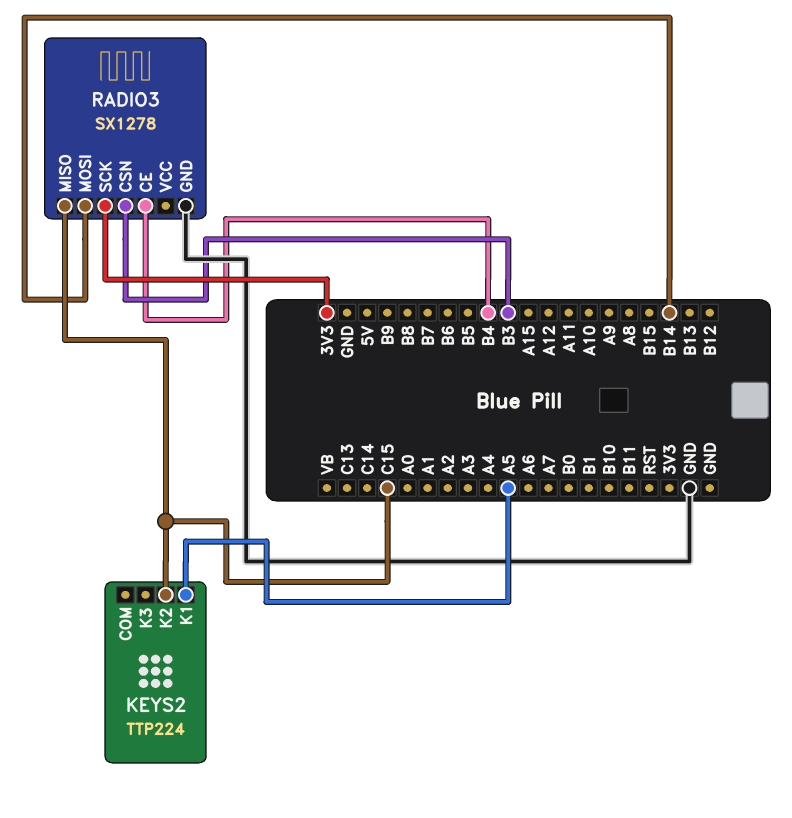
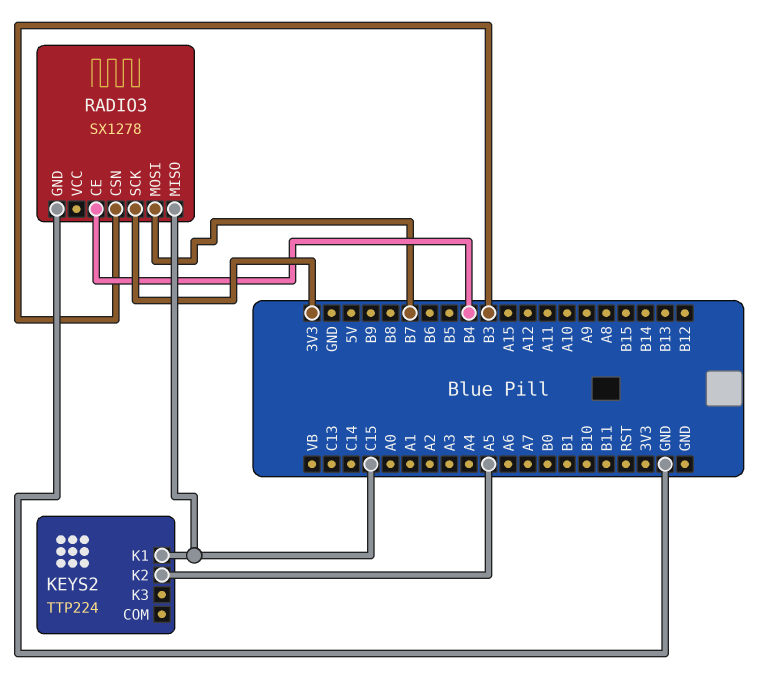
KEYS2 pin K1: A5 -> C15
KEYS2 pin K2: C15 -> A5
RADIO3 pin MOSI: B14 -> B7

